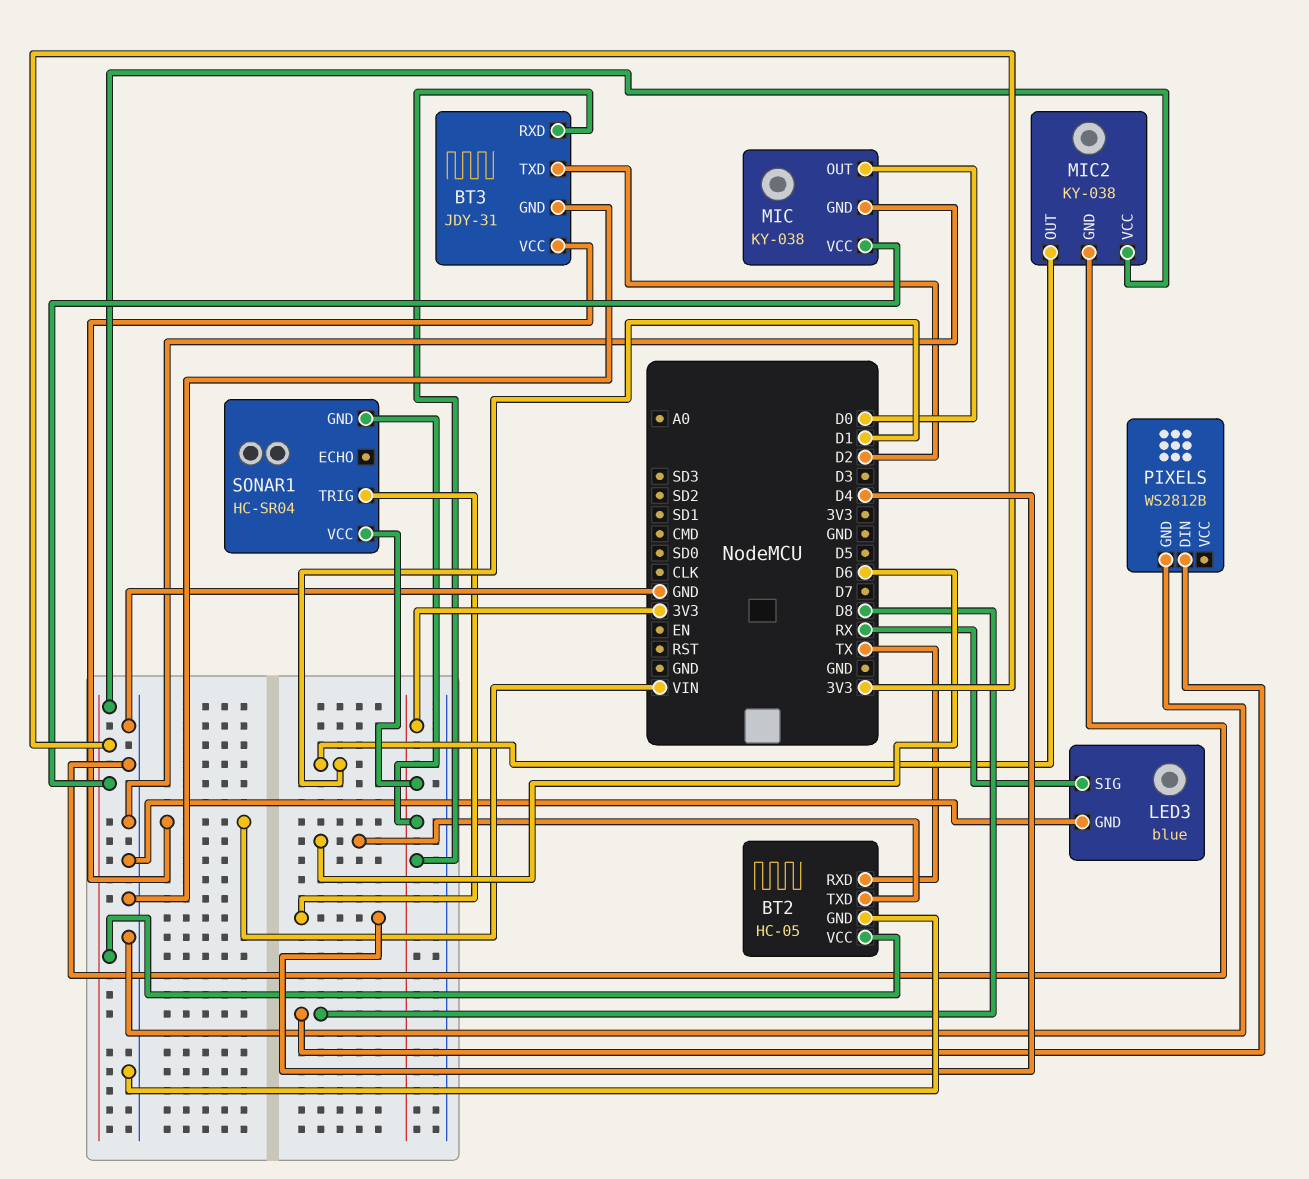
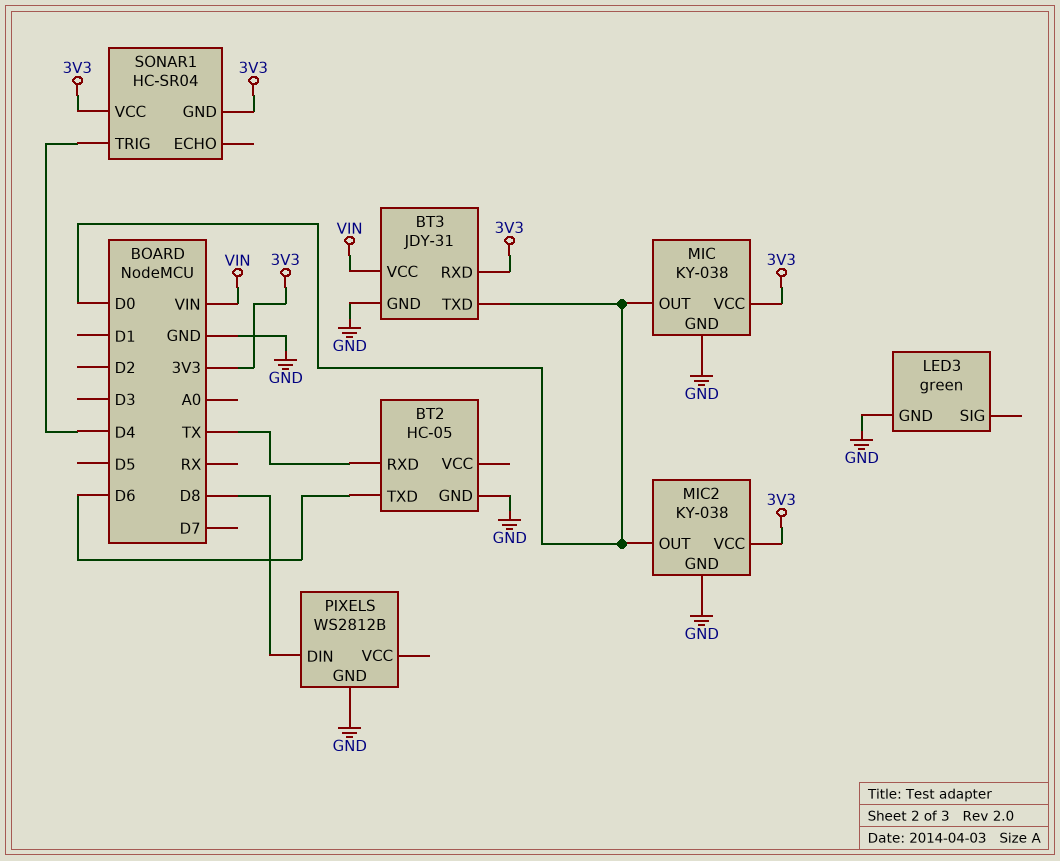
BT2 pin VCC: 3V3 -> none
BT3 pin TXD: D2 -> D0
LED3: blue -> green
LED3 pin SIG: RX -> none
MIC2 pin OUT: D1 -> D0

